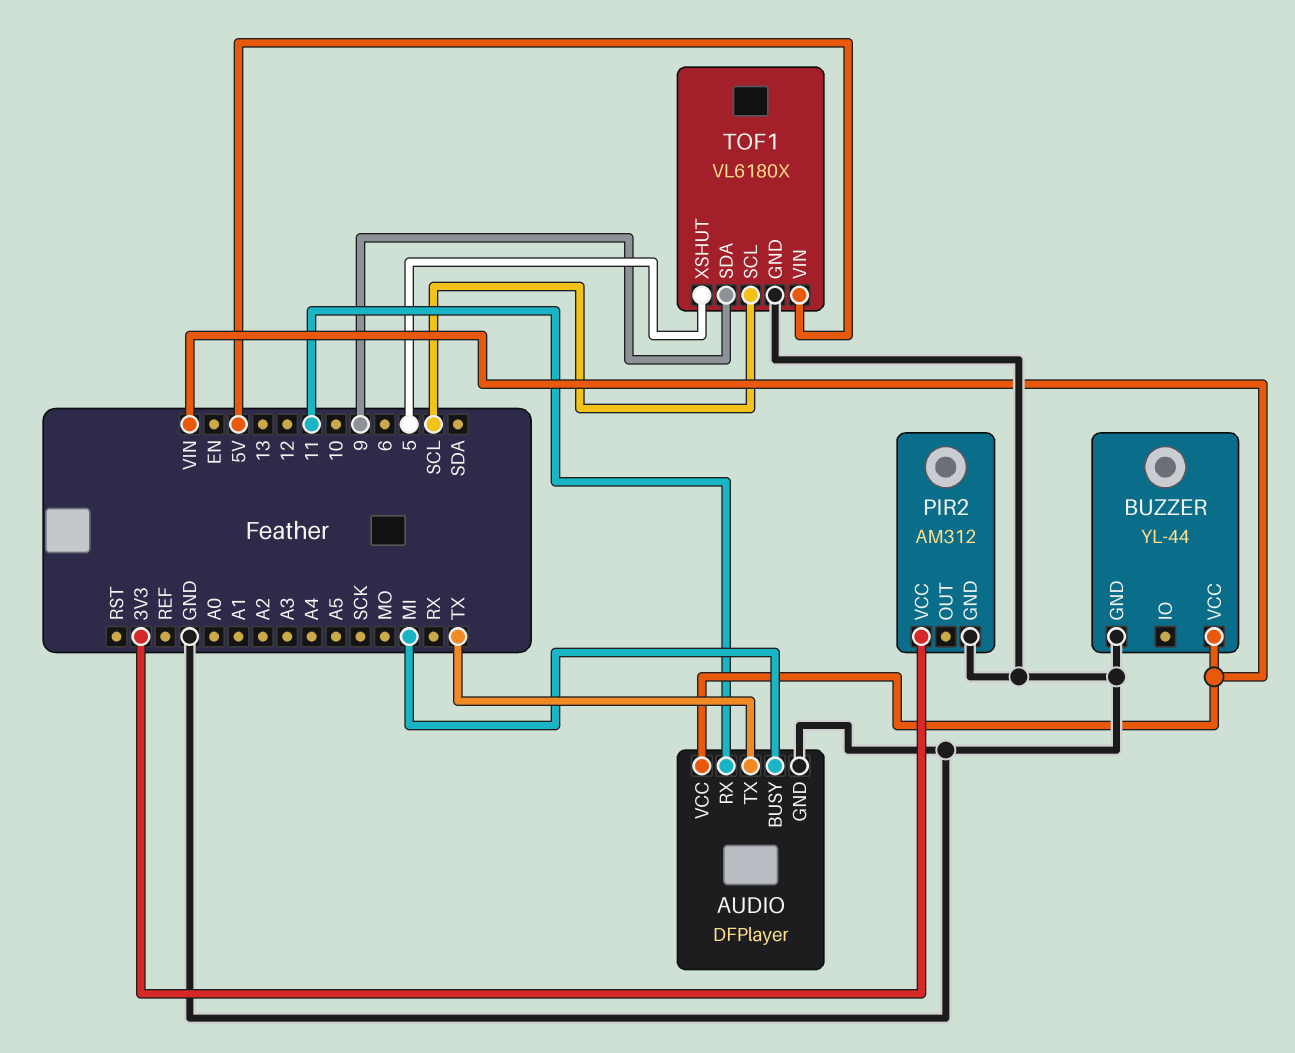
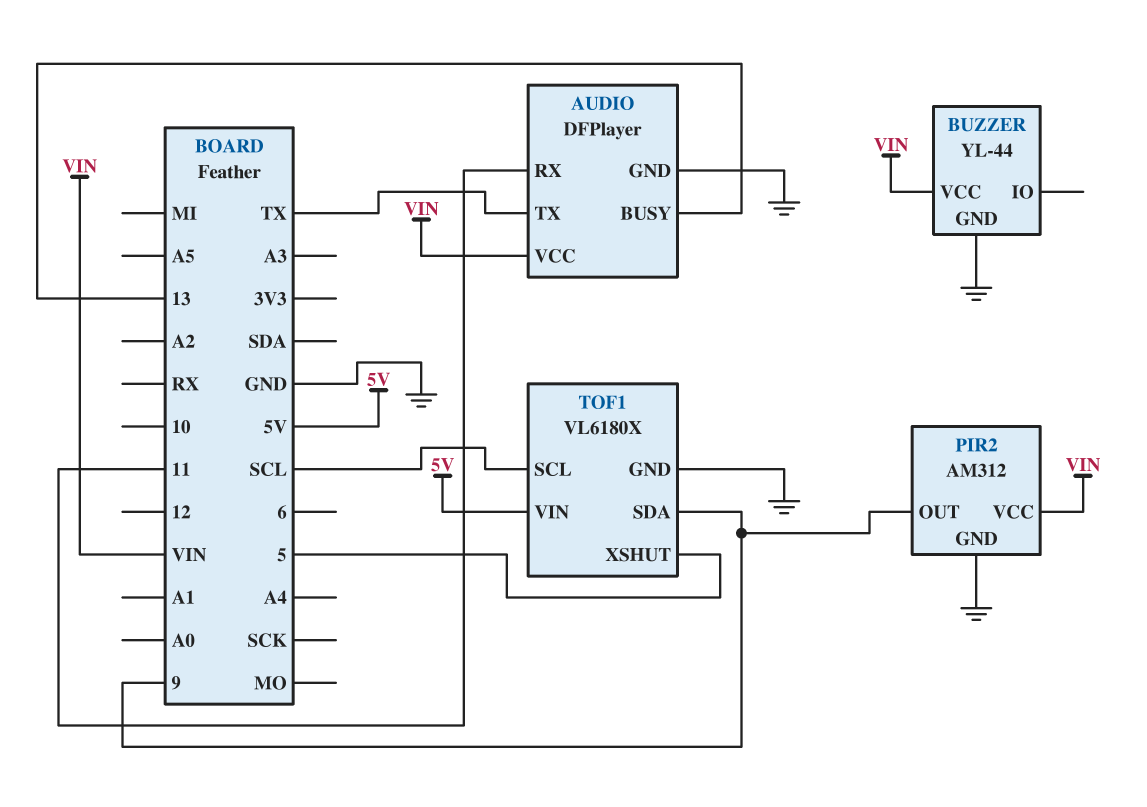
AUDIO pin BUSY: MI -> 13
PIR2 pin OUT: none -> 9
PIR2 pin VCC: 3V3 -> VIN

